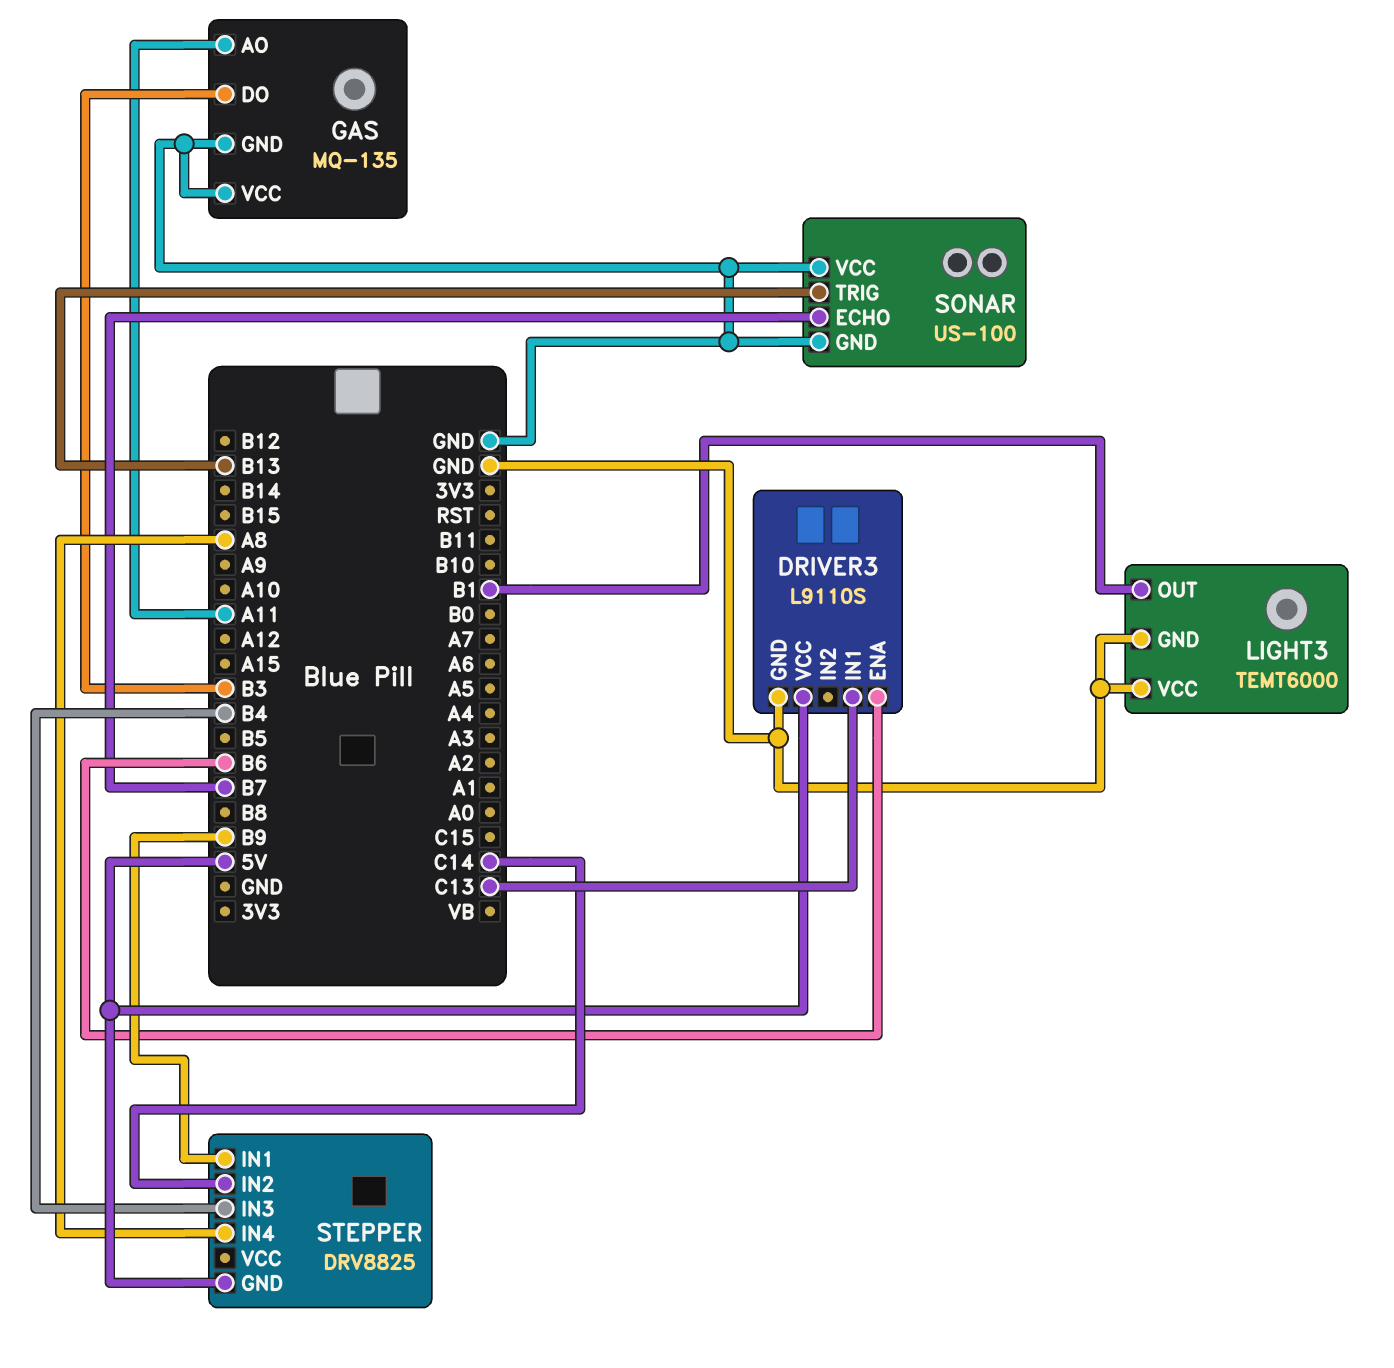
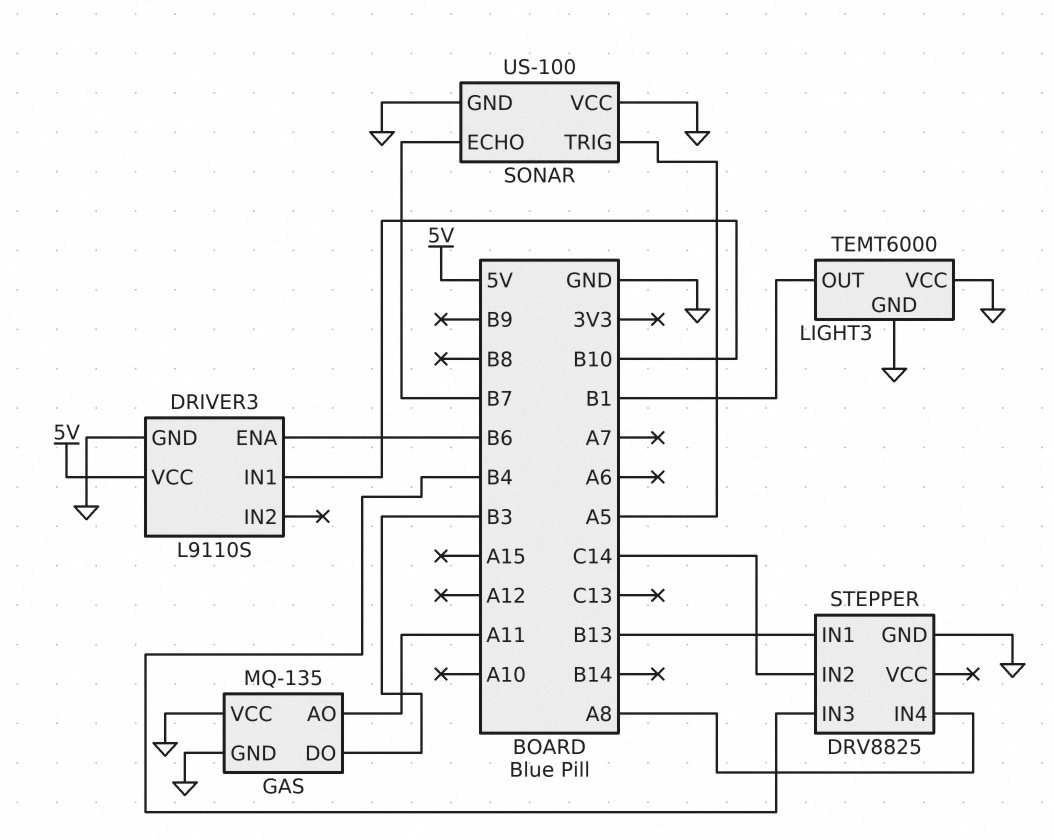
DRIVER3 pin IN1: C13 -> B10
SONAR pin TRIG: B13 -> A5
STEPPER pin GND: 5V -> GND
STEPPER pin IN1: B9 -> B13

